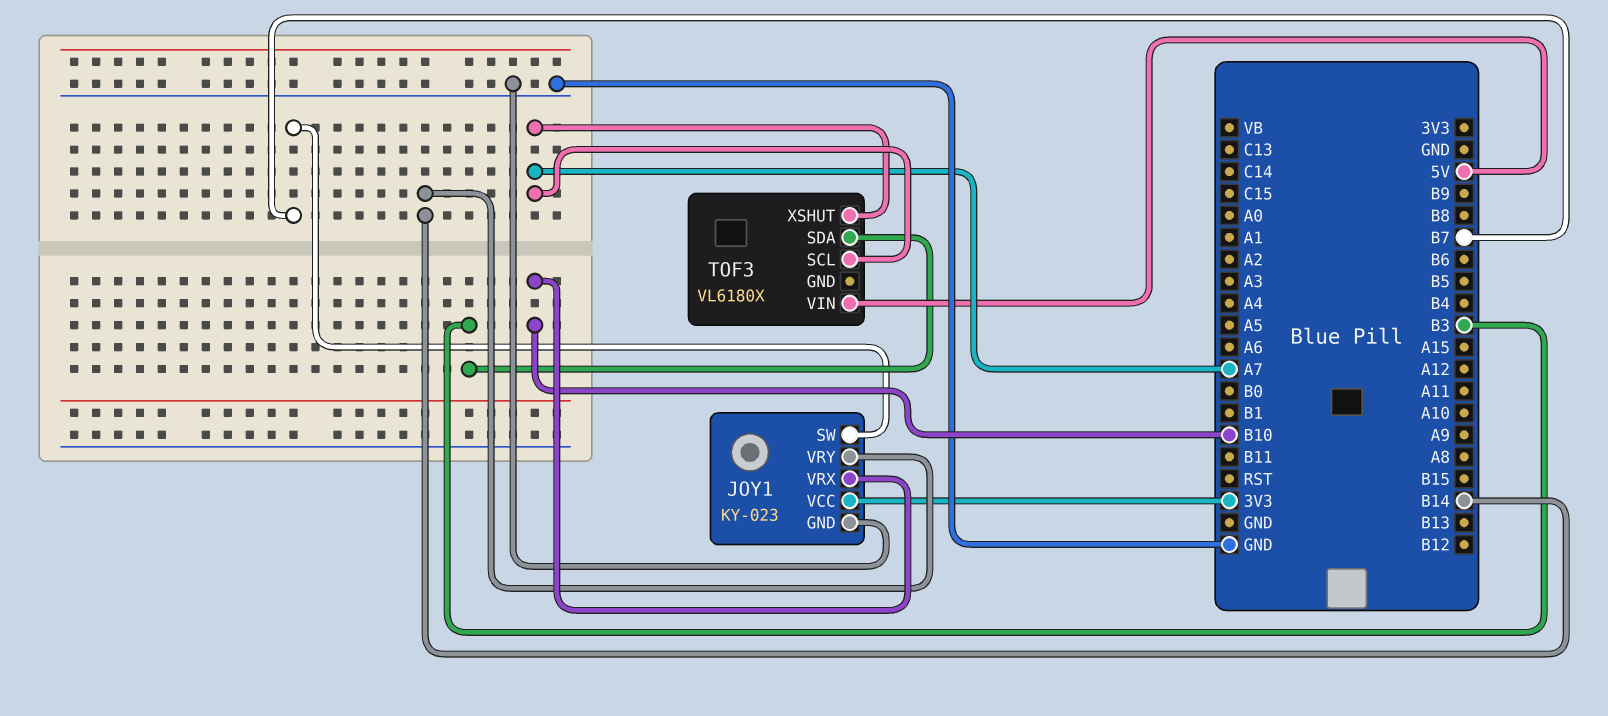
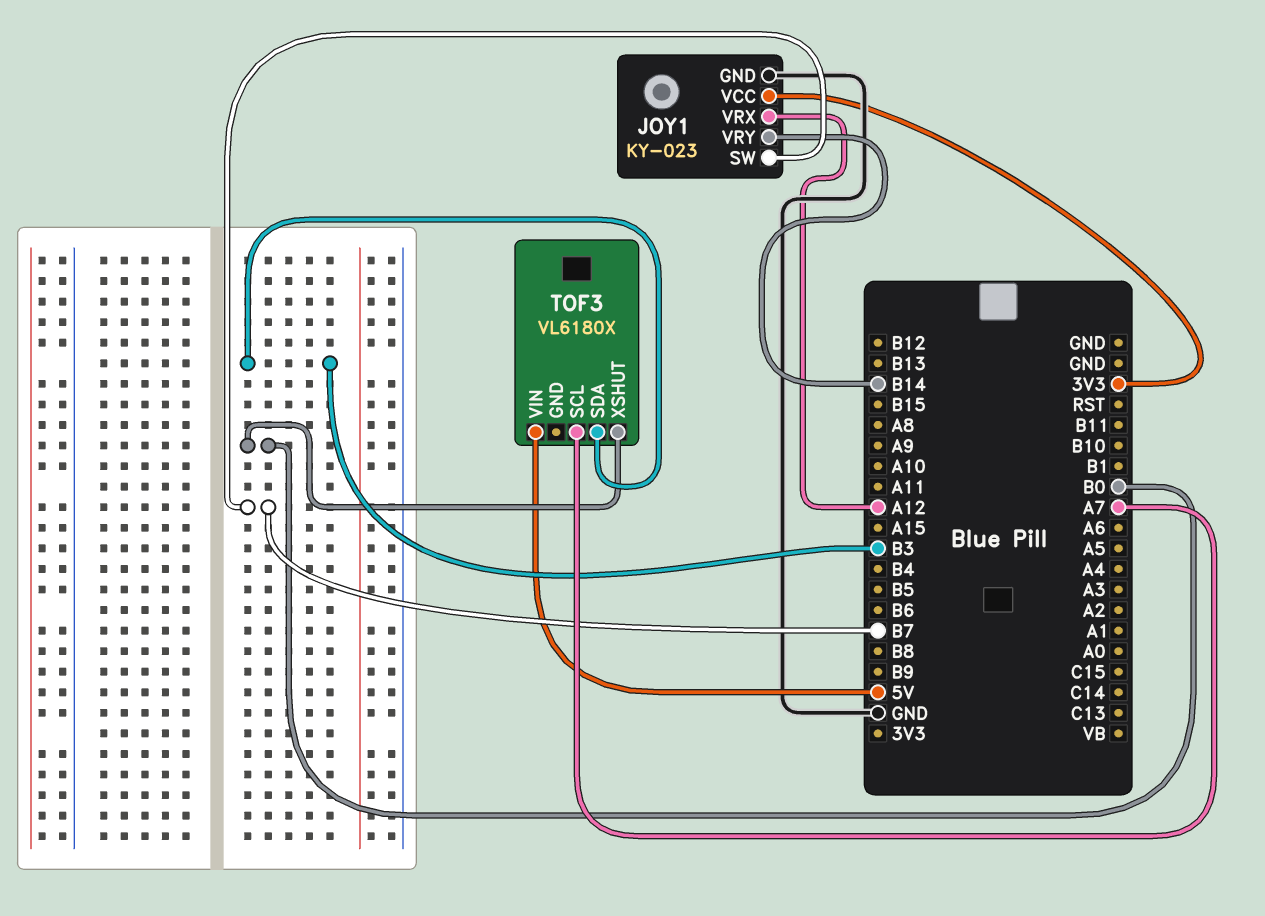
JOY1 pin VRX: B10 -> A12
TOF3 pin XSHUT: A7 -> B0

